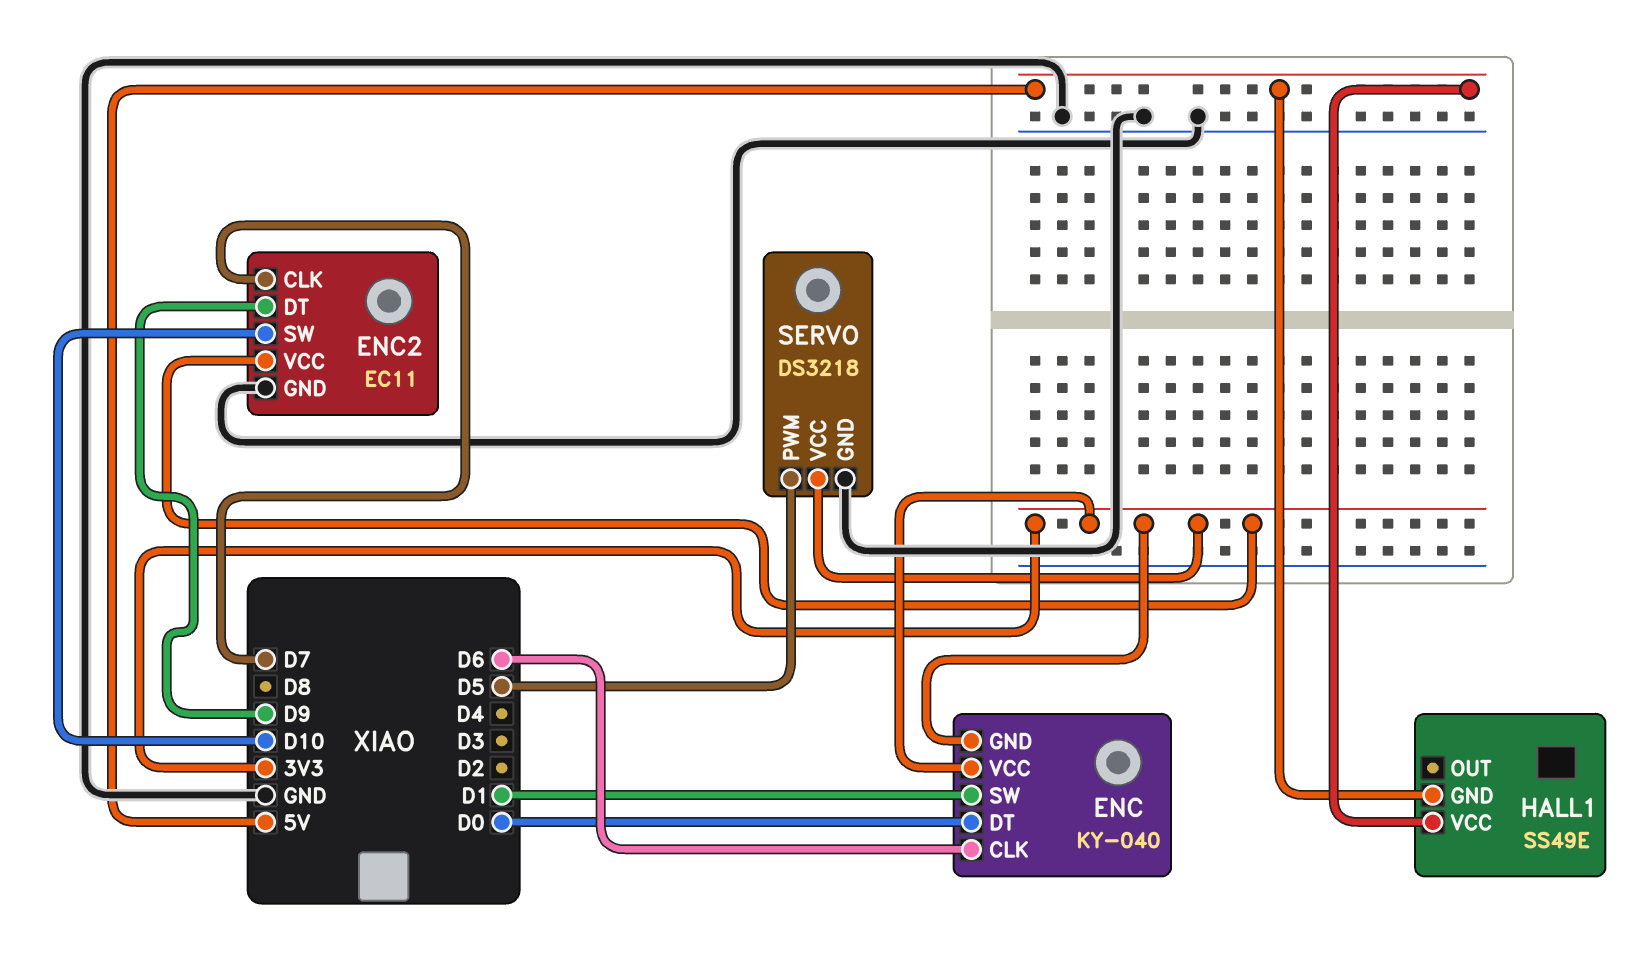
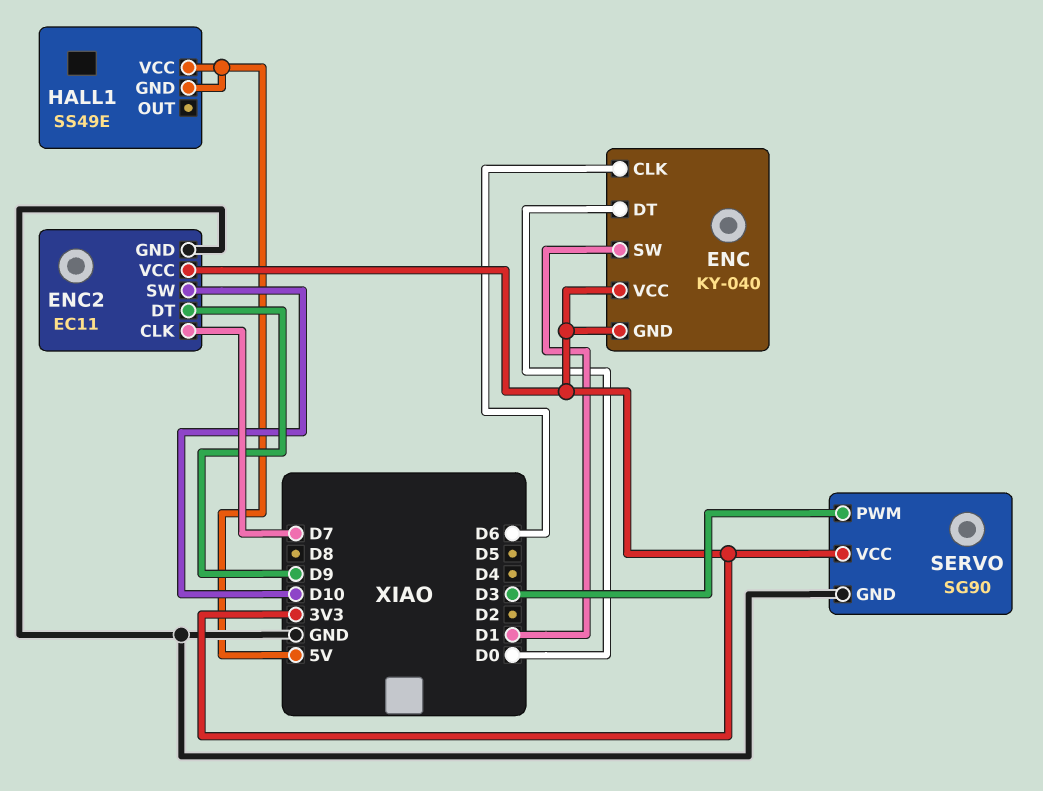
SERVO: DS3218 -> SG90
SERVO pin PWM: D5 -> D3

